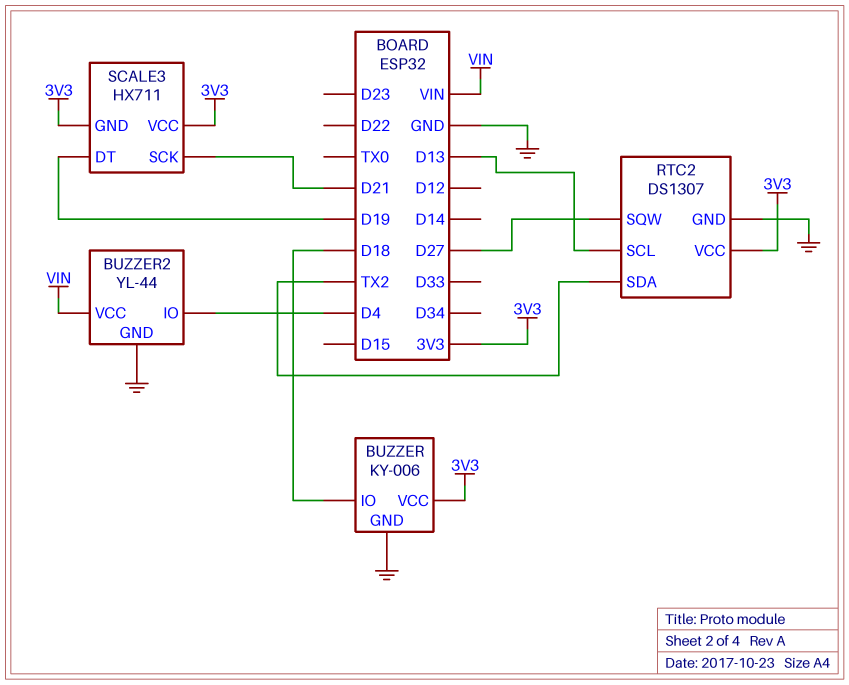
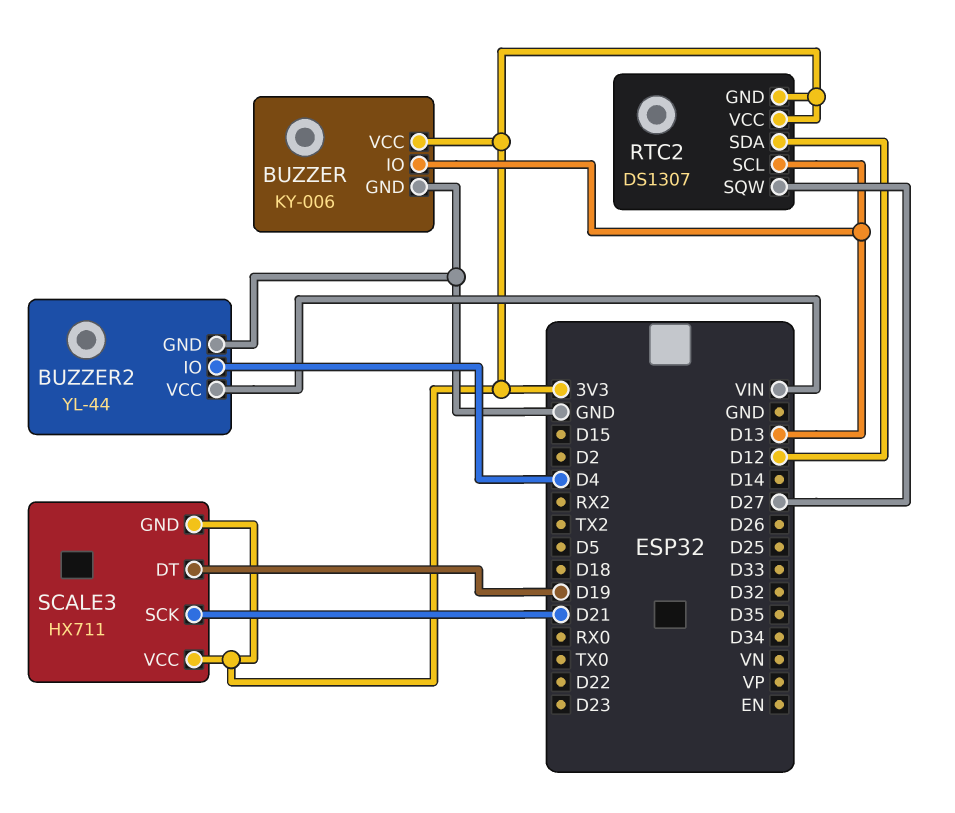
BUZZER pin IO: D18 -> D13
RTC2 pin GND: GND -> 3V3
RTC2 pin SDA: TX2 -> D12

